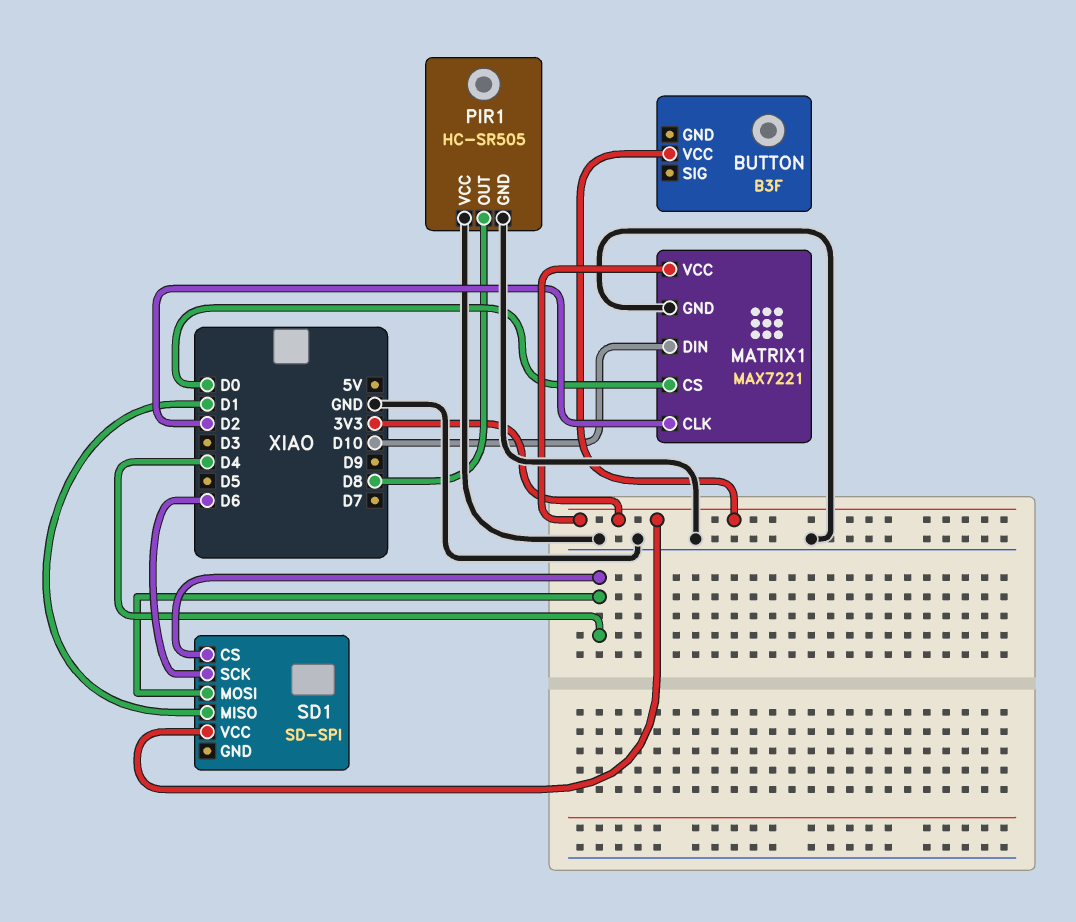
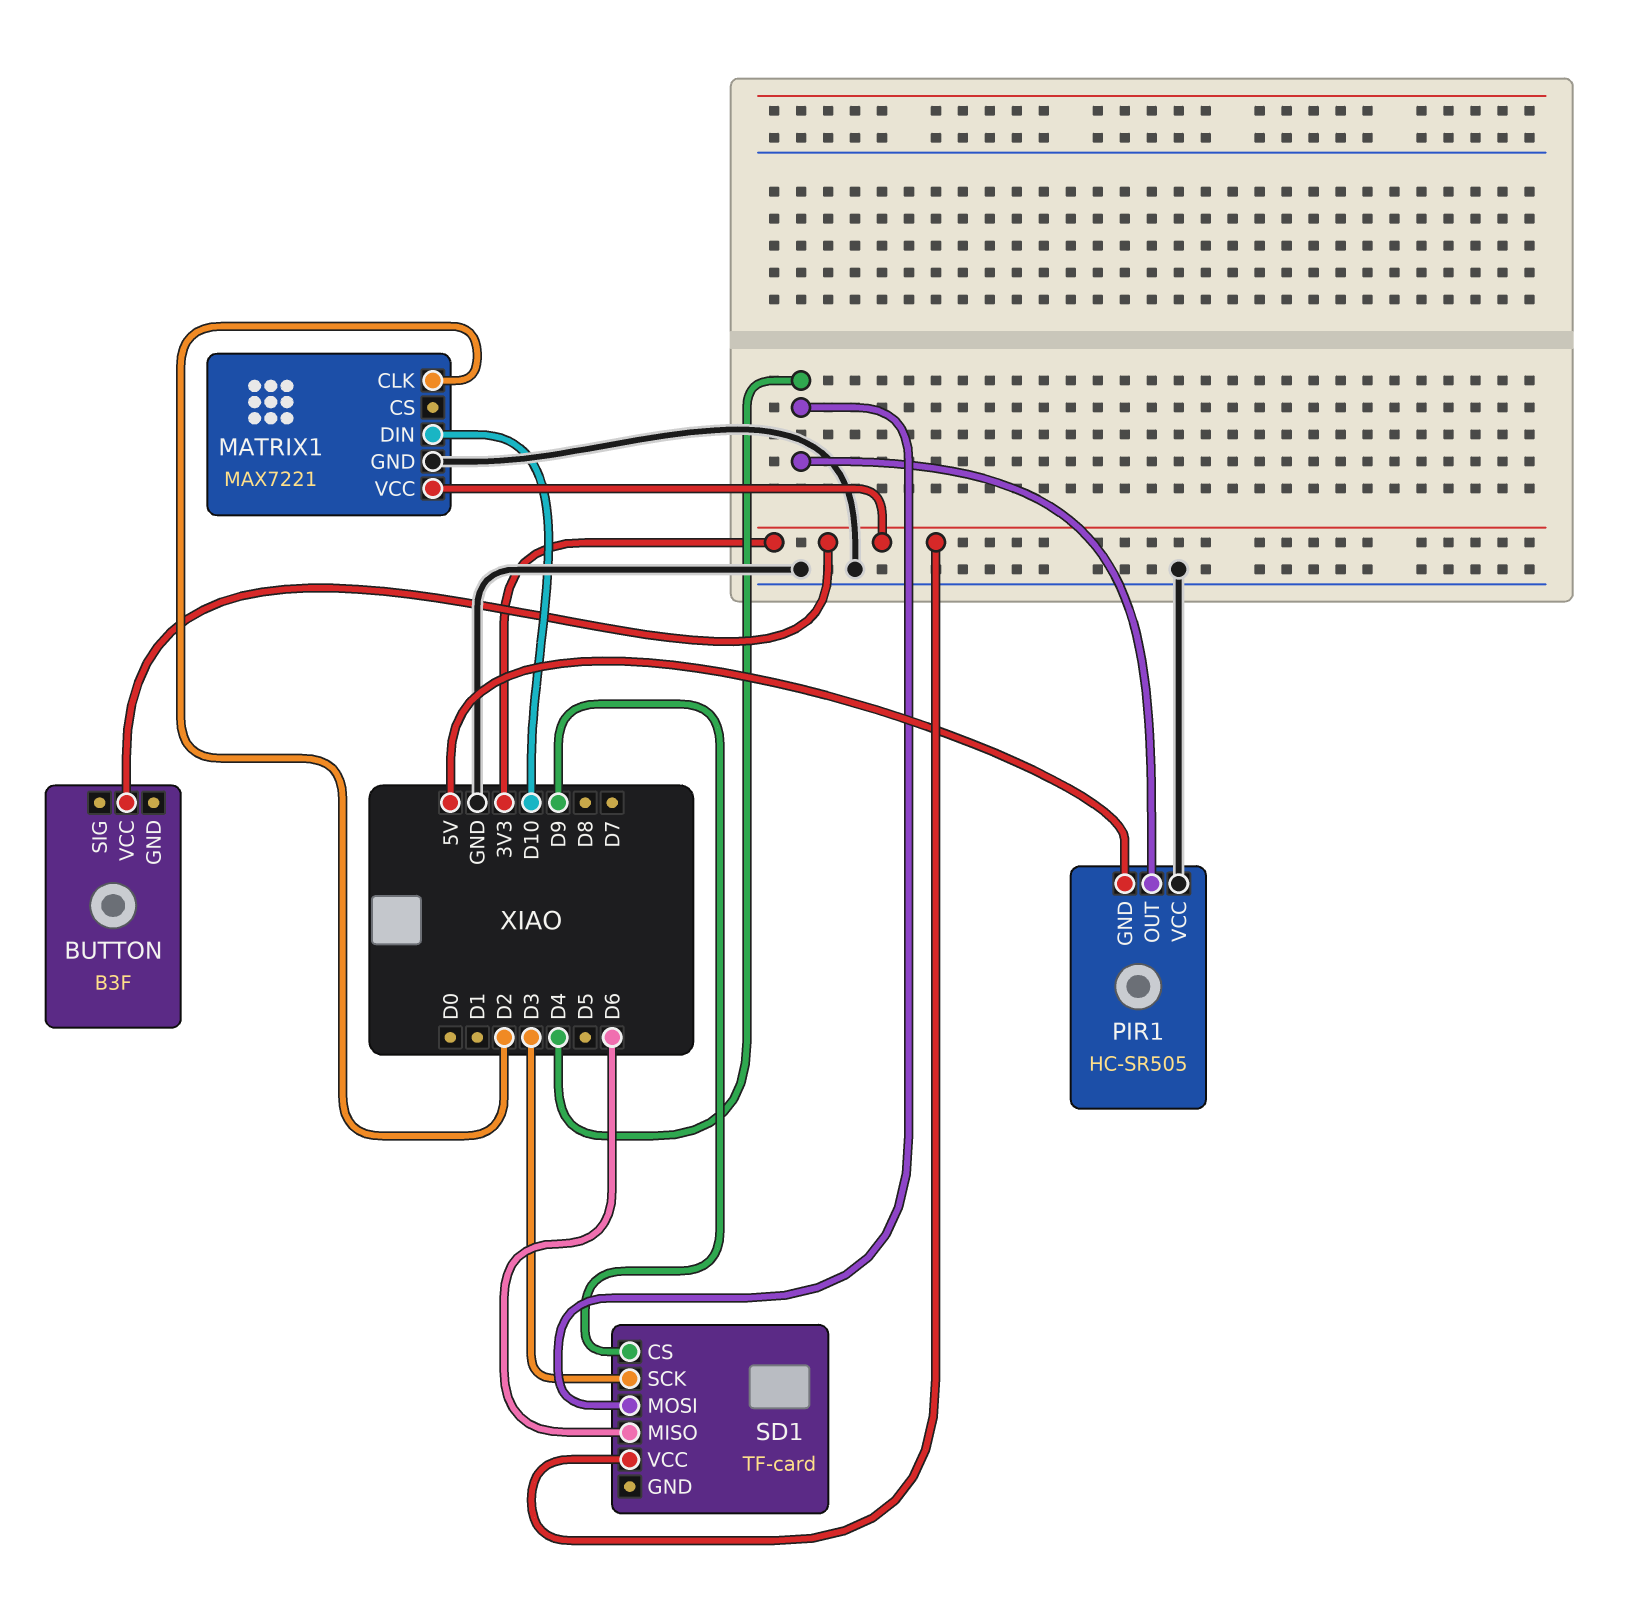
MATRIX1 pin CS: D0 -> none
PIR1 pin GND: GND -> 5V
PIR1 pin OUT: D8 -> D4
SD1: SD-SPI -> TF-card
SD1 pin CS: D4 -> D9
SD1 pin MISO: D1 -> D6
SD1 pin SCK: D6 -> D3

